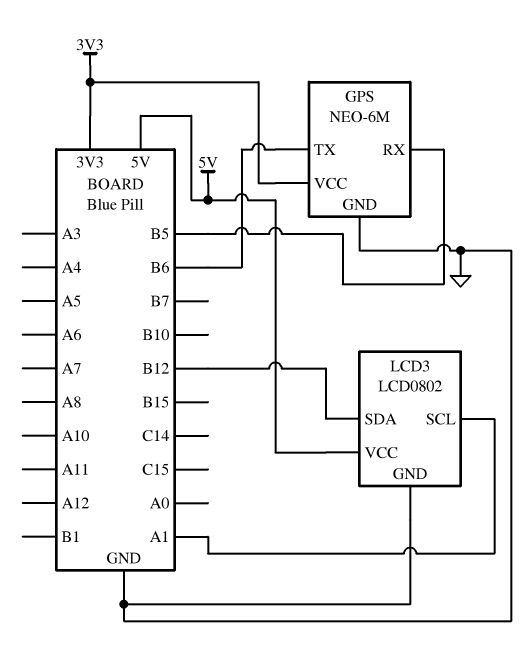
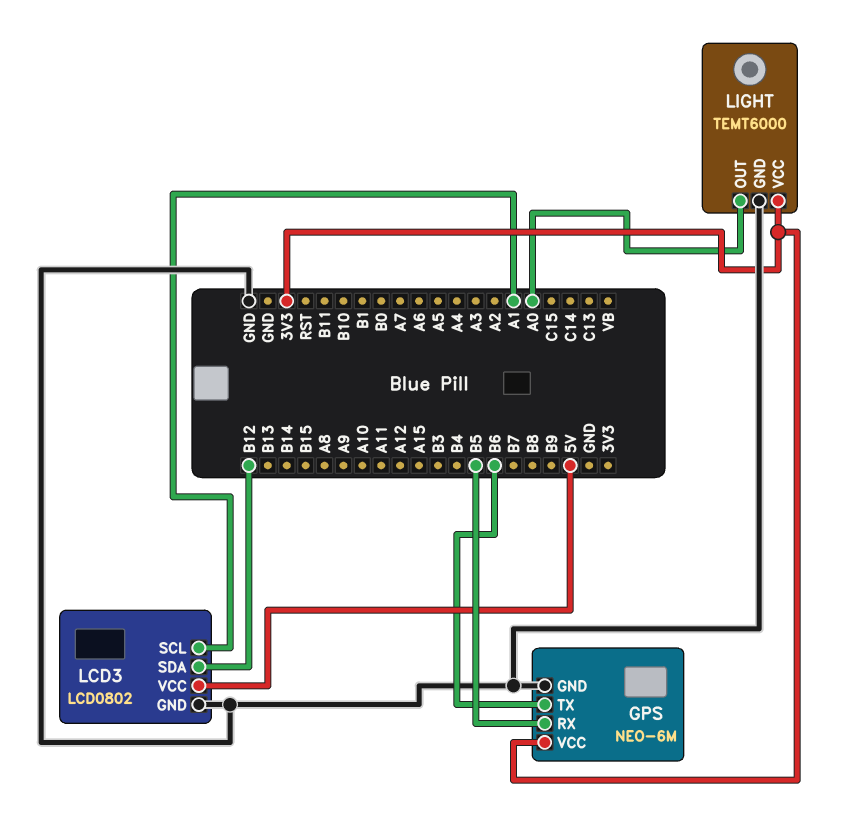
LIGHT: none -> TEMT6000
LIGHT pin GND: none -> GND
LIGHT pin OUT: none -> A0
LIGHT pin VCC: none -> 3V3

